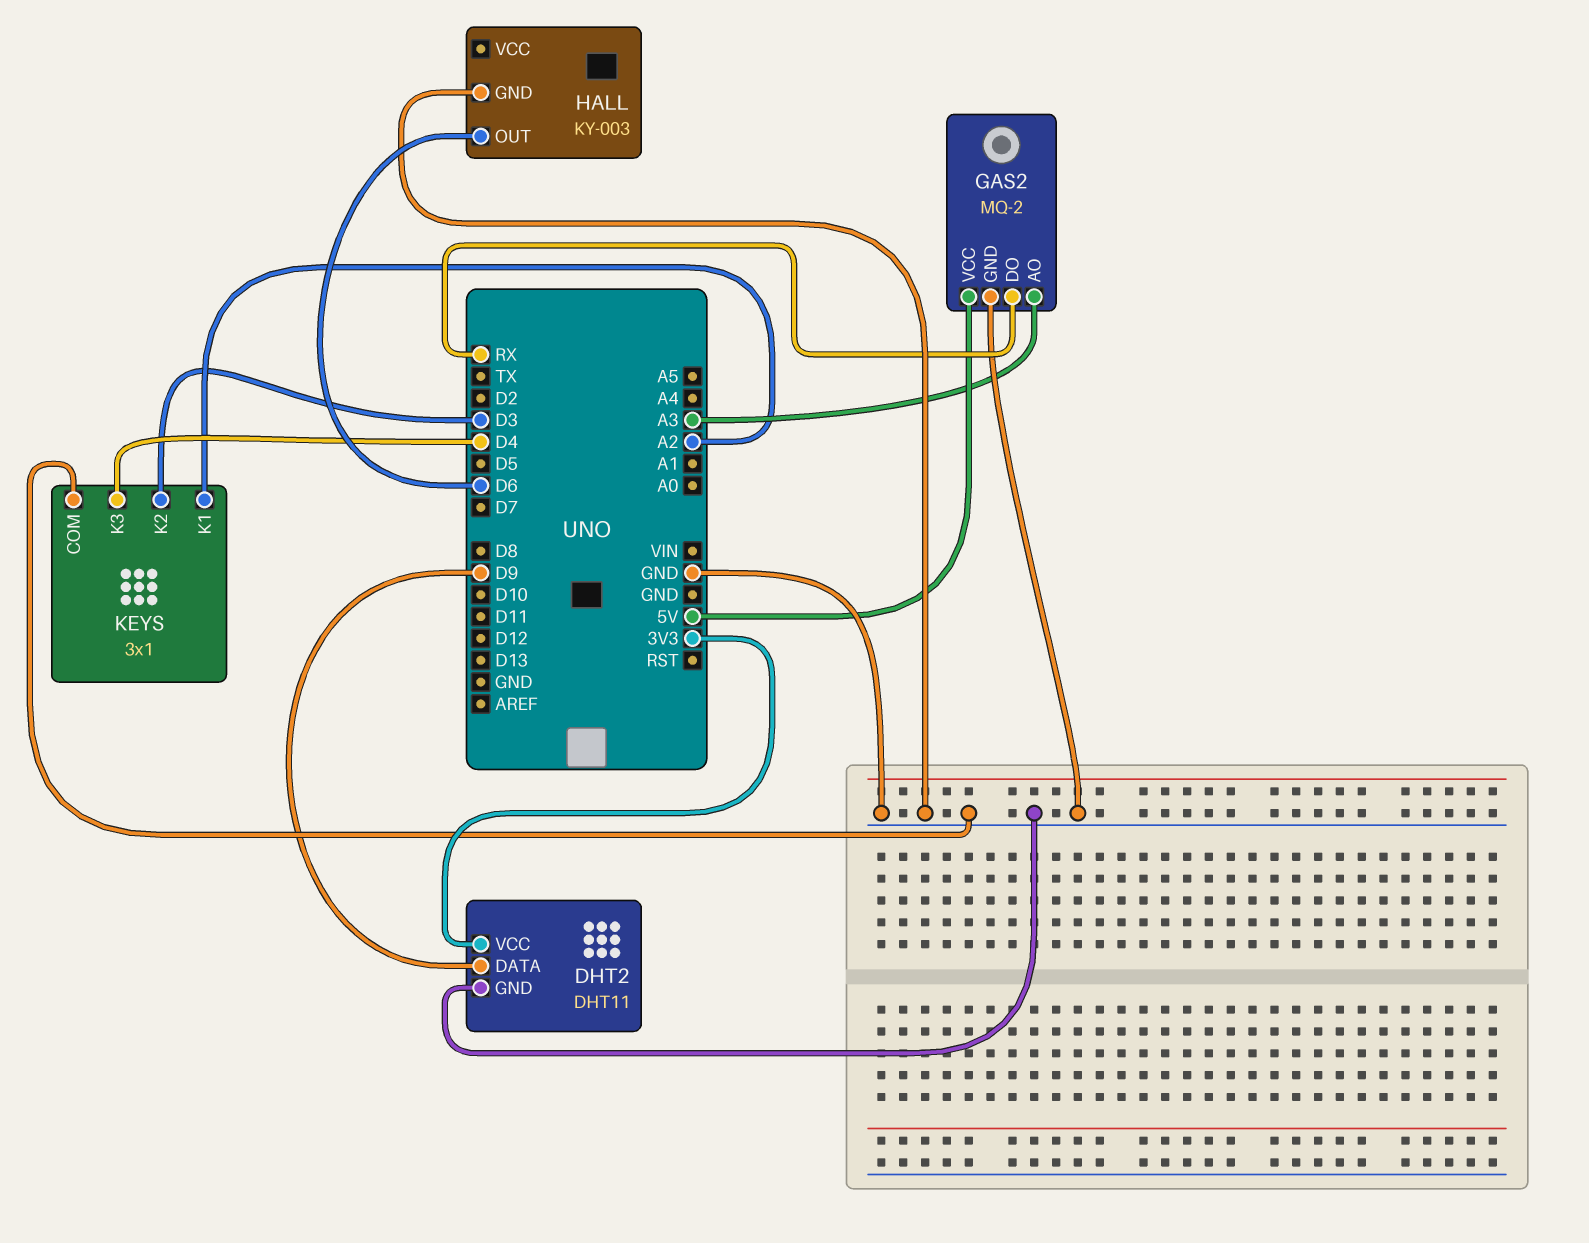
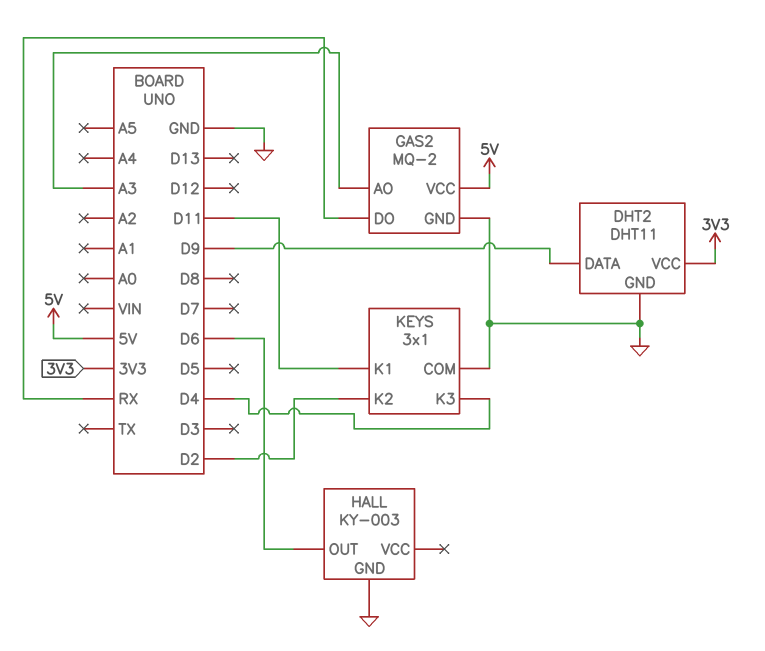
KEYS pin K1: A2 -> D11
KEYS pin K2: D3 -> D2

